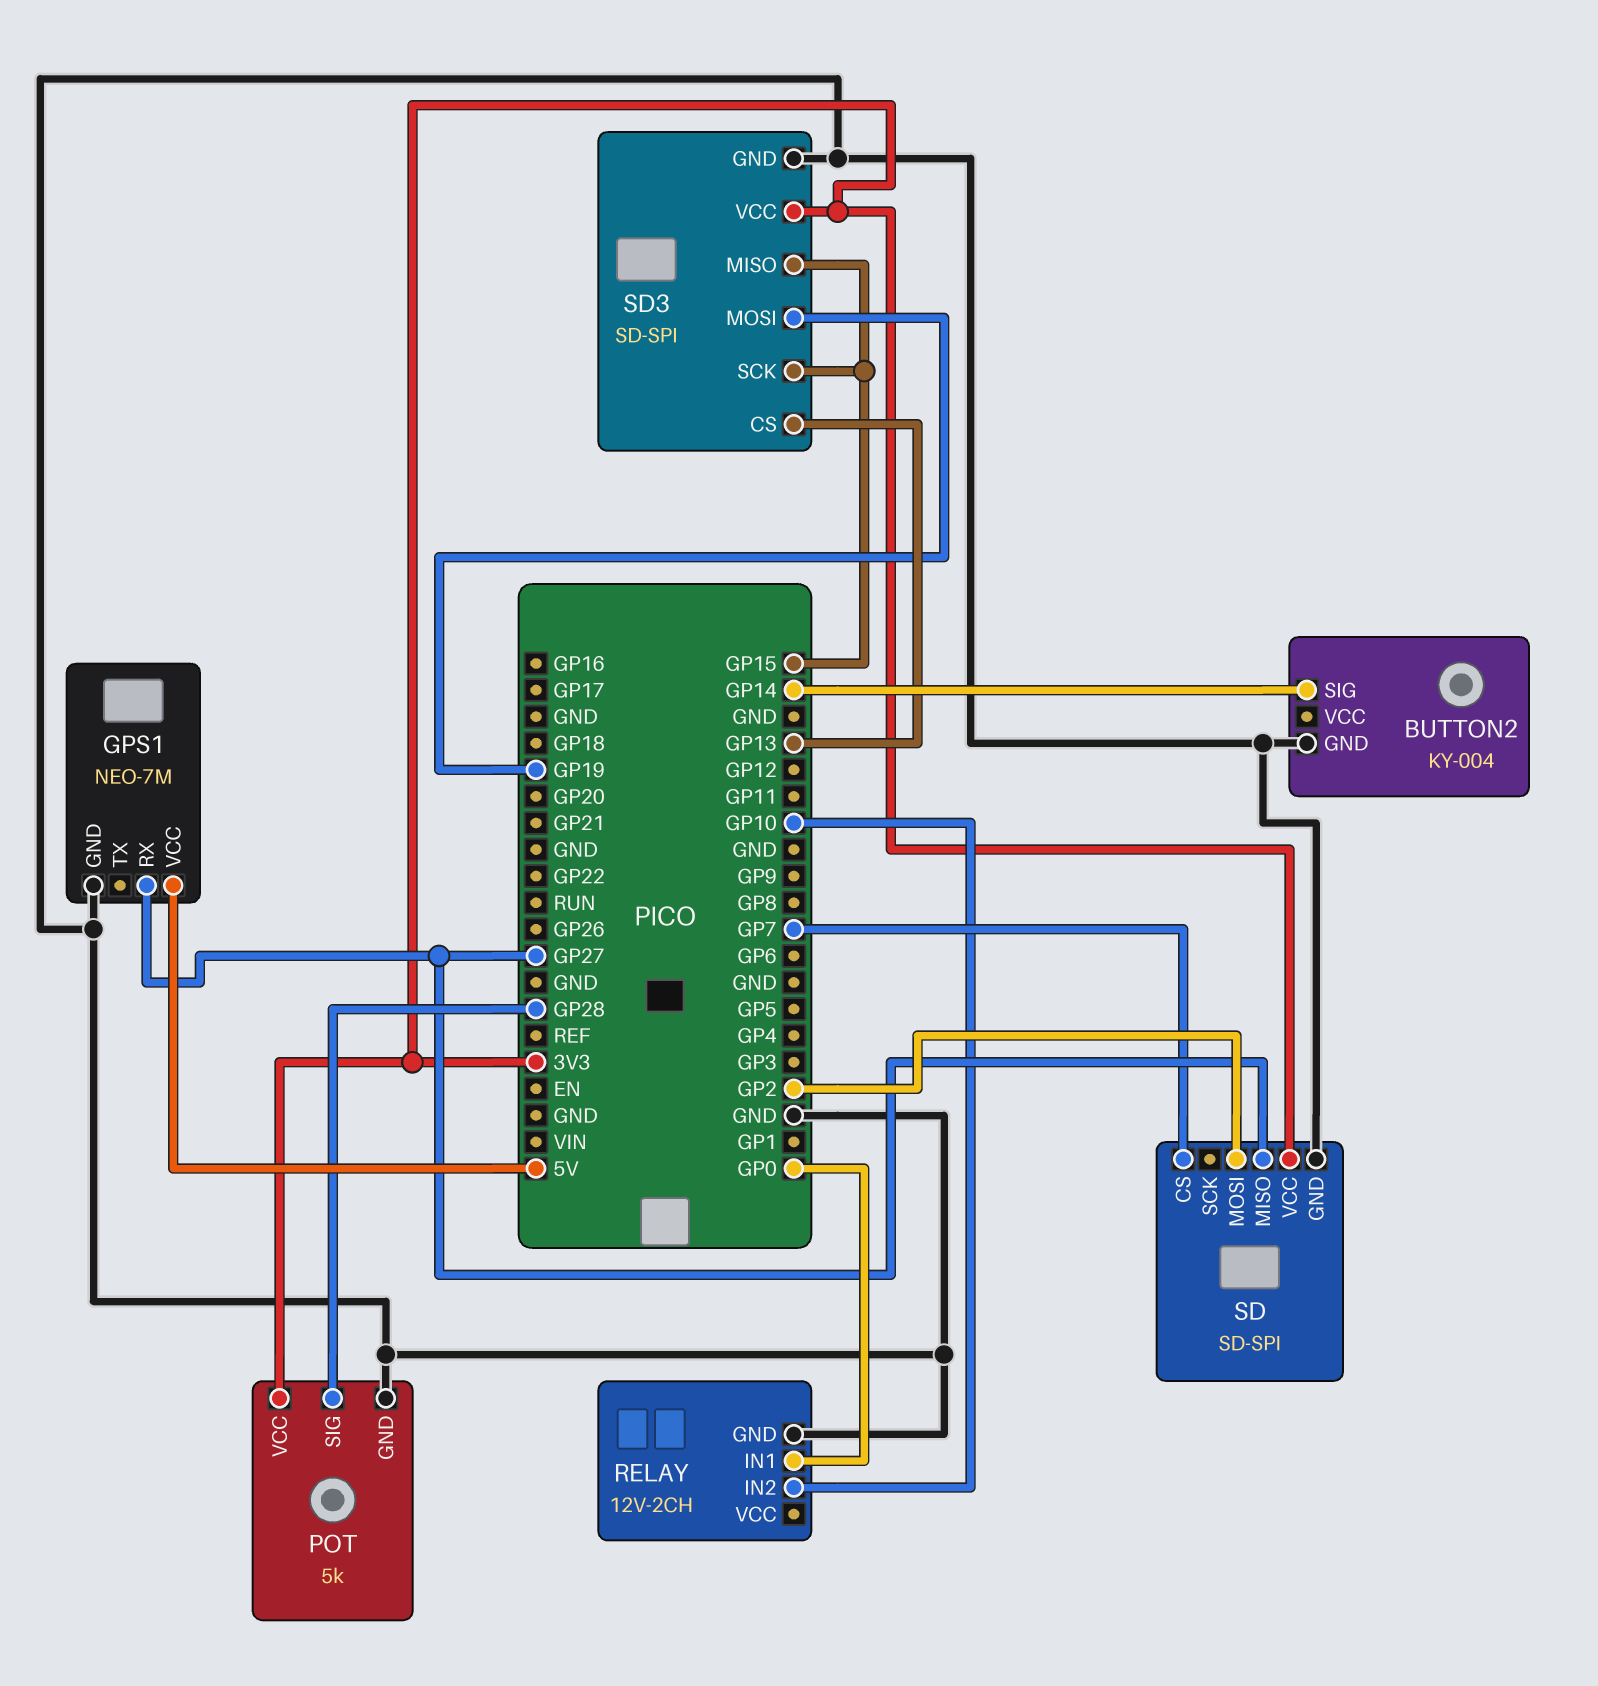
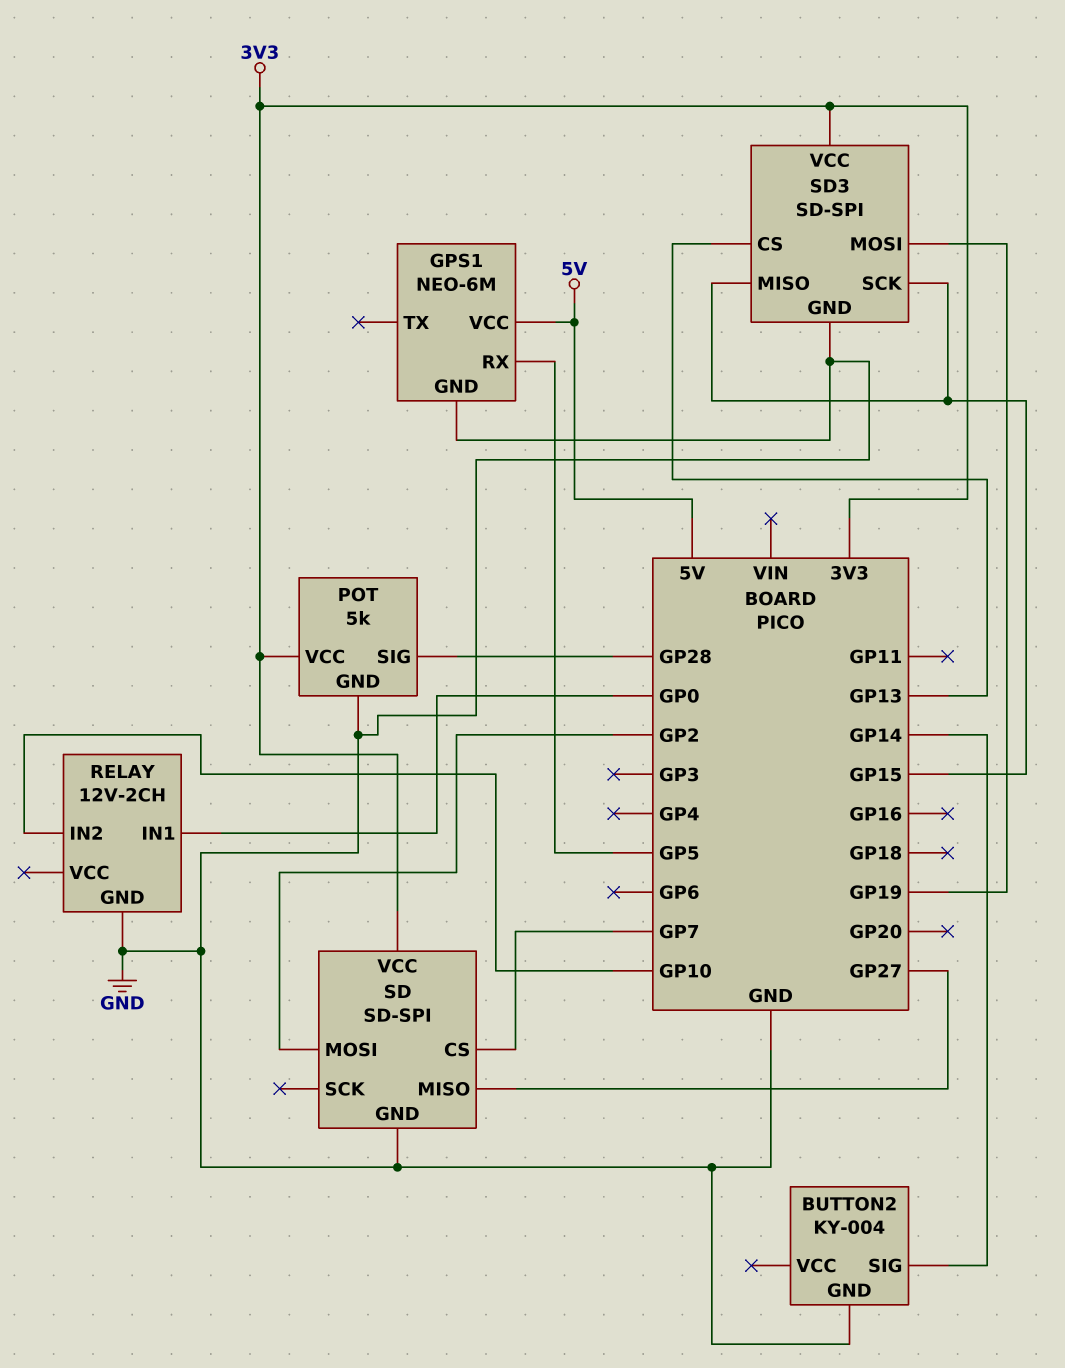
GPS1: NEO-7M -> NEO-6M
GPS1 pin RX: GP27 -> GP5

